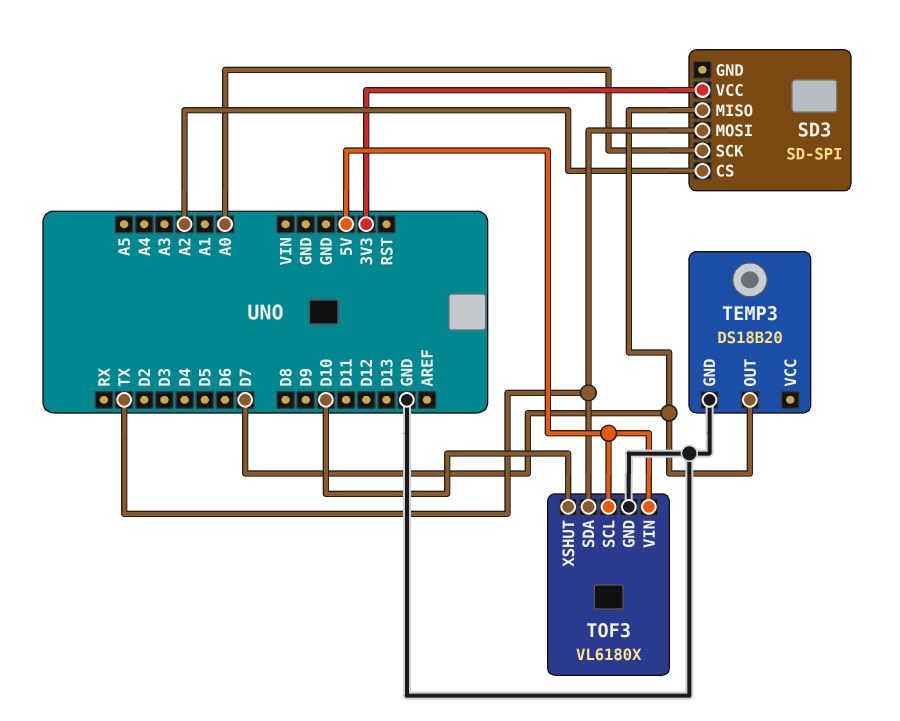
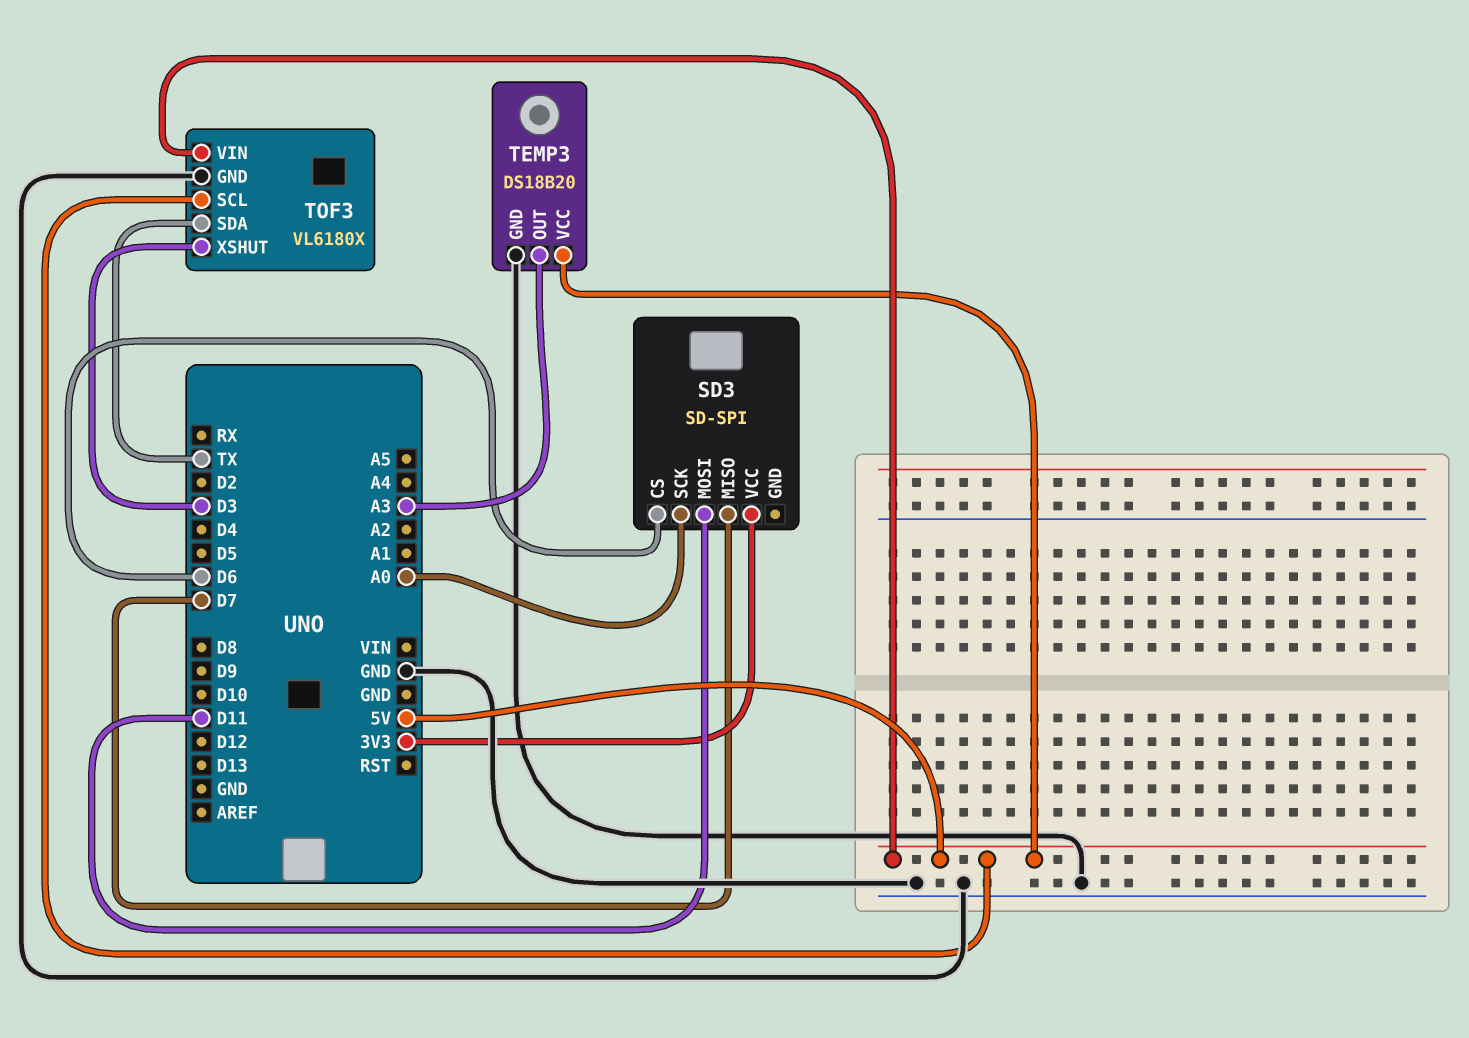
SD3 pin CS: A2 -> D6
SD3 pin MOSI: TX -> D11
TEMP3 pin OUT: D7 -> A3
TEMP3 pin VCC: none -> 5V
TOF3 pin XSHUT: D10 -> D3

